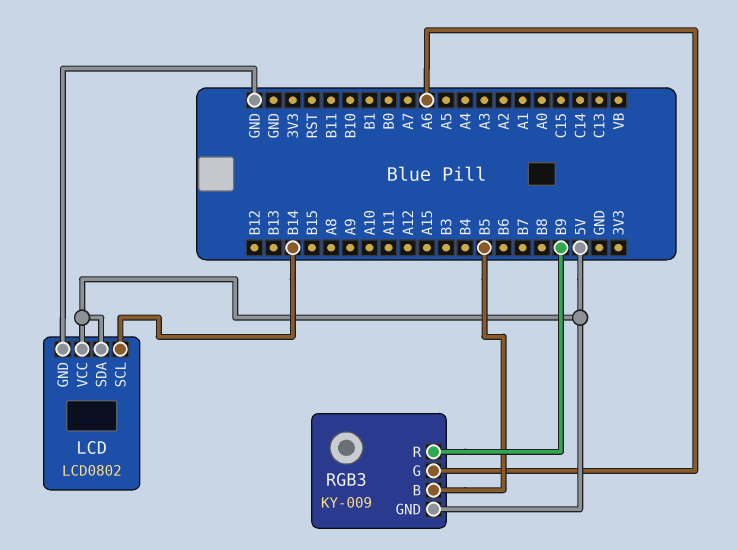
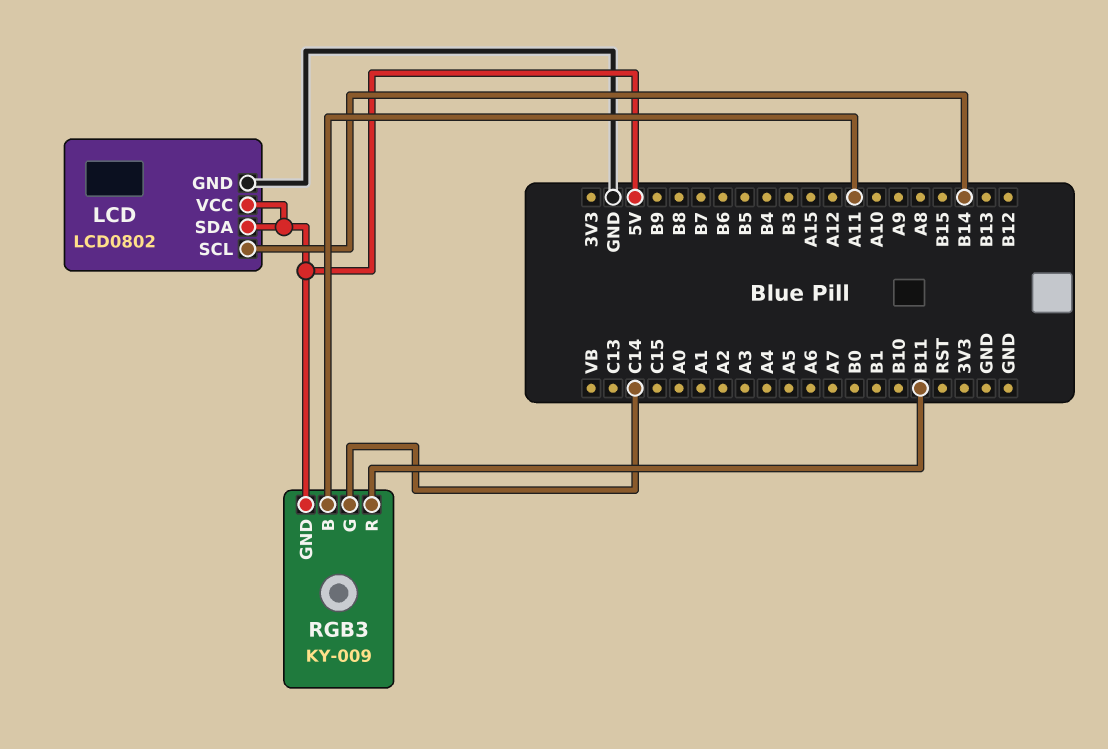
RGB3 pin B: B5 -> A11
RGB3 pin G: A6 -> C14
RGB3 pin R: B9 -> B11

